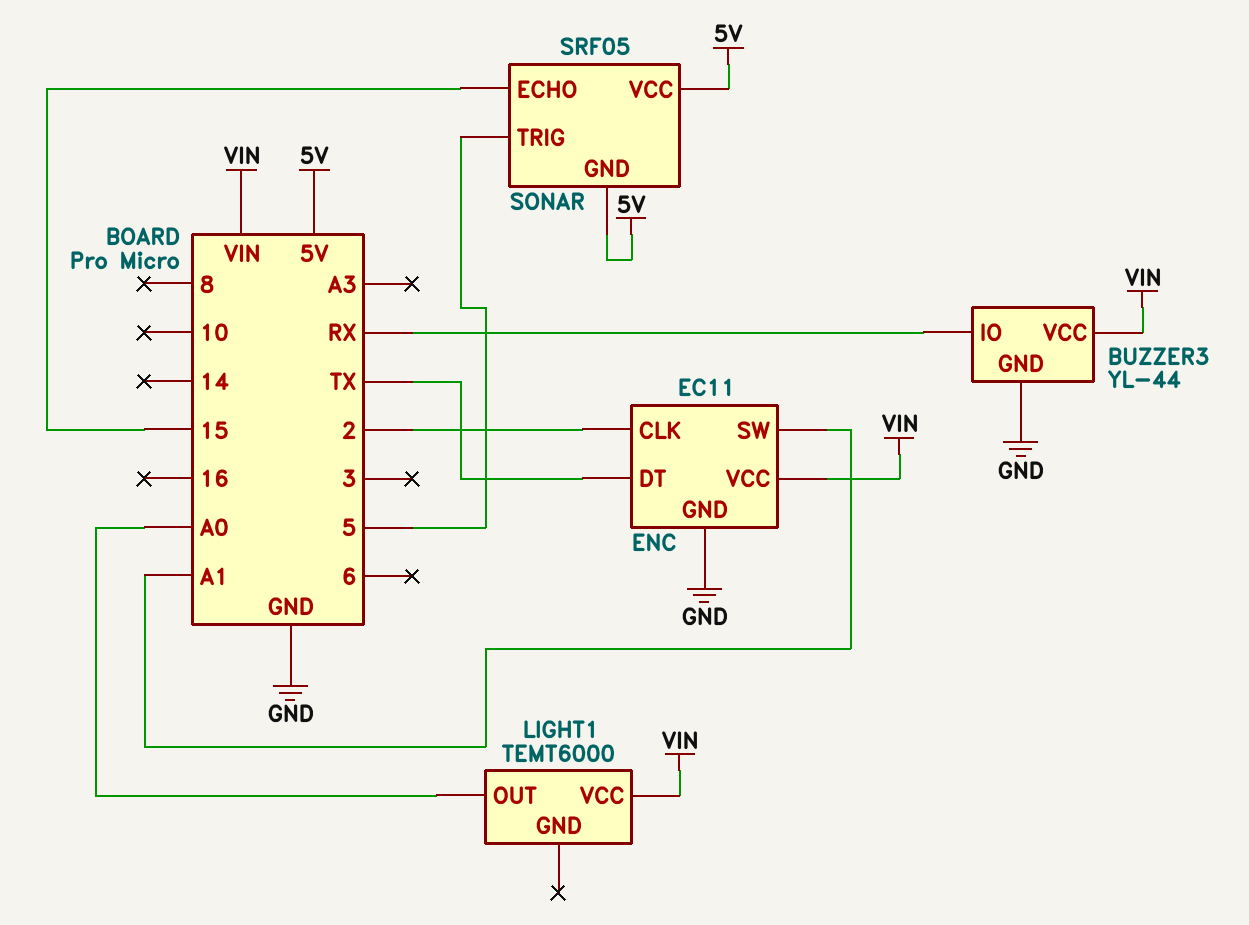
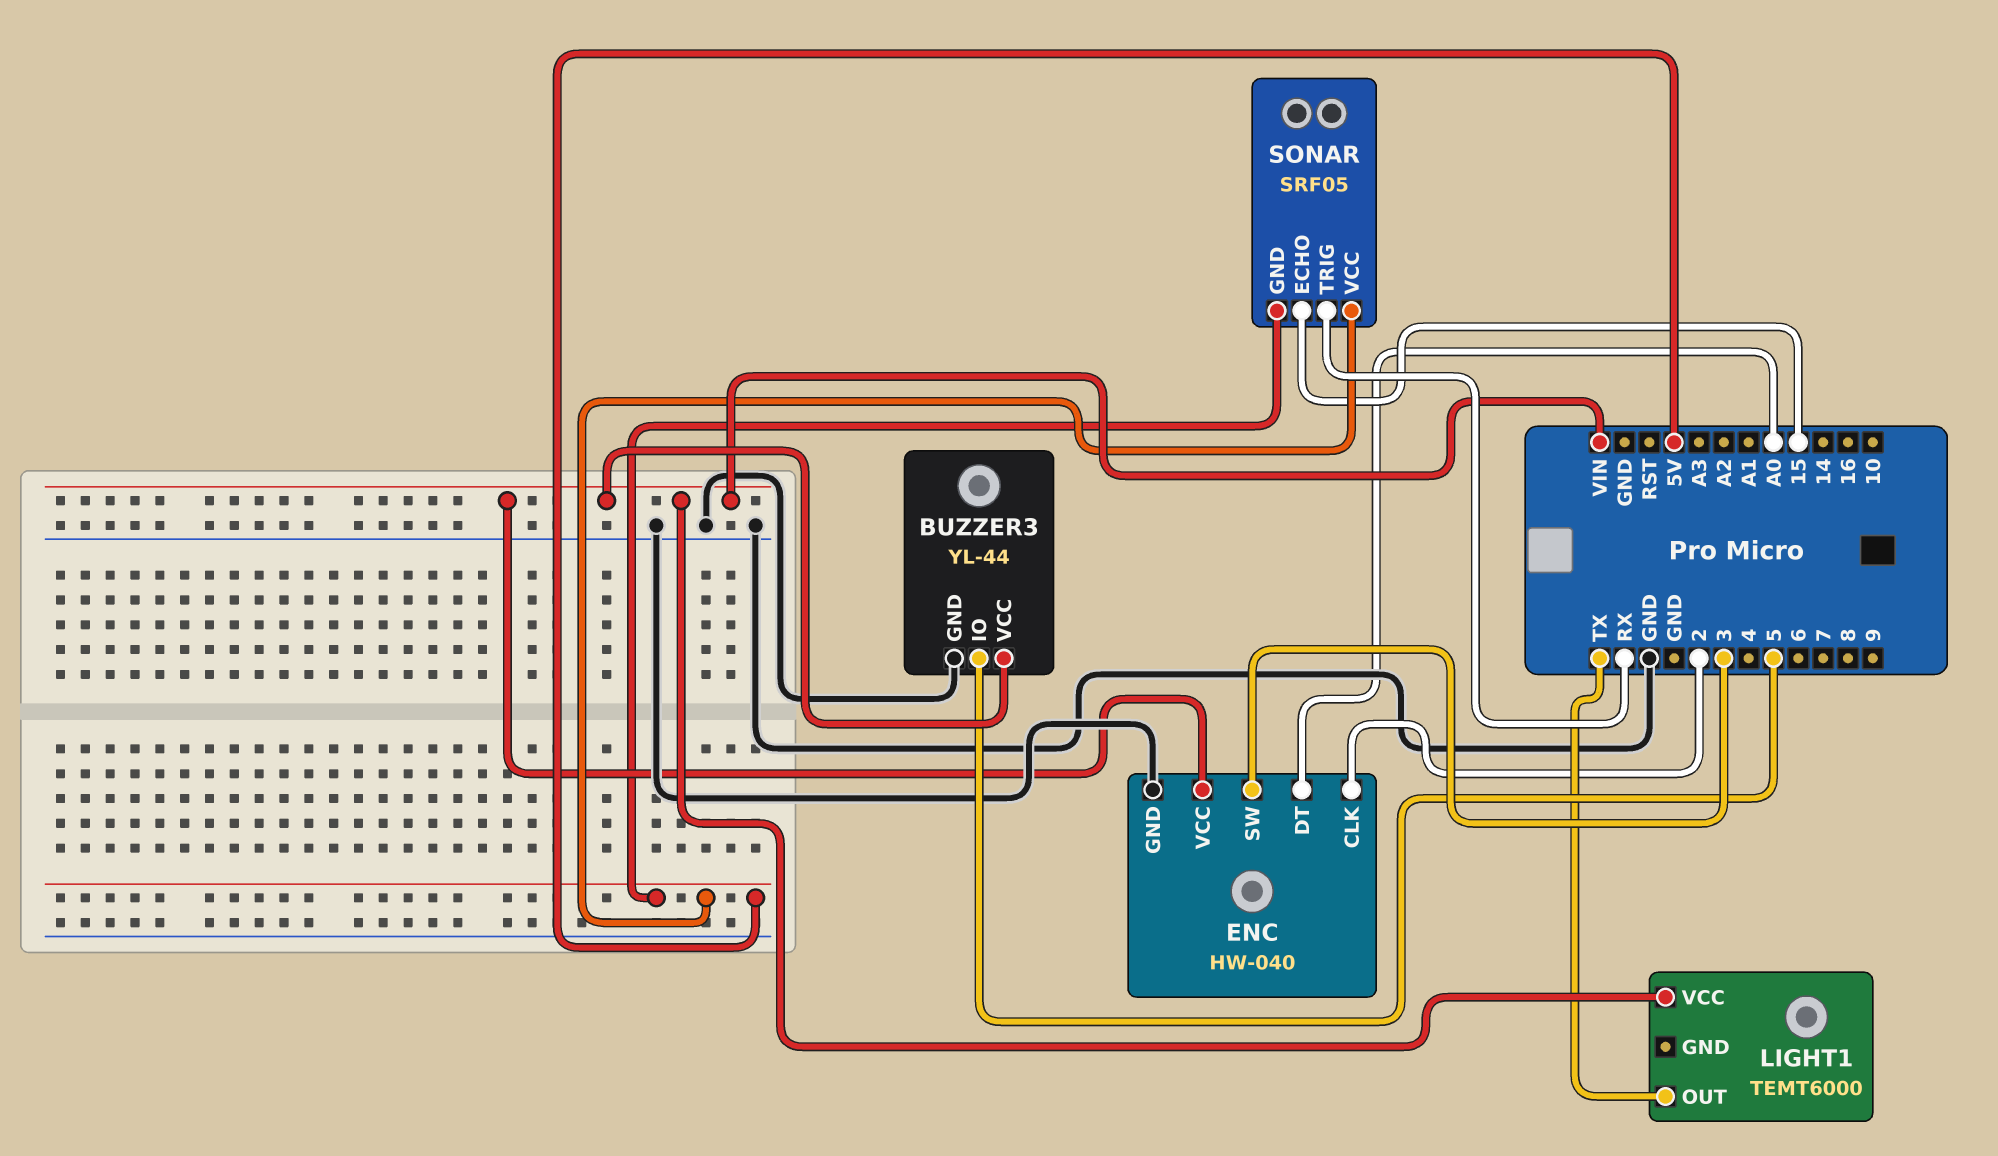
BUZZER3 pin IO: RX -> 5
ENC: EC11 -> HW-040
ENC pin DT: TX -> A0
ENC pin SW: A1 -> 3
LIGHT1 pin OUT: A0 -> TX
SONAR pin TRIG: 5 -> RX

